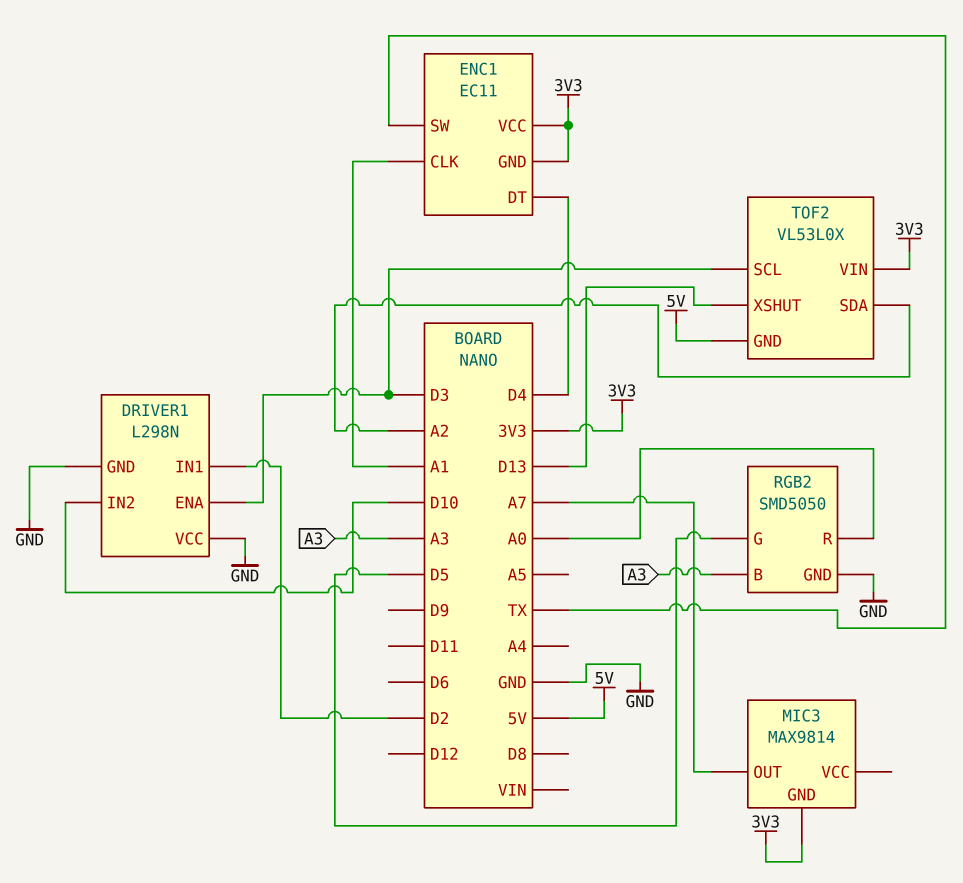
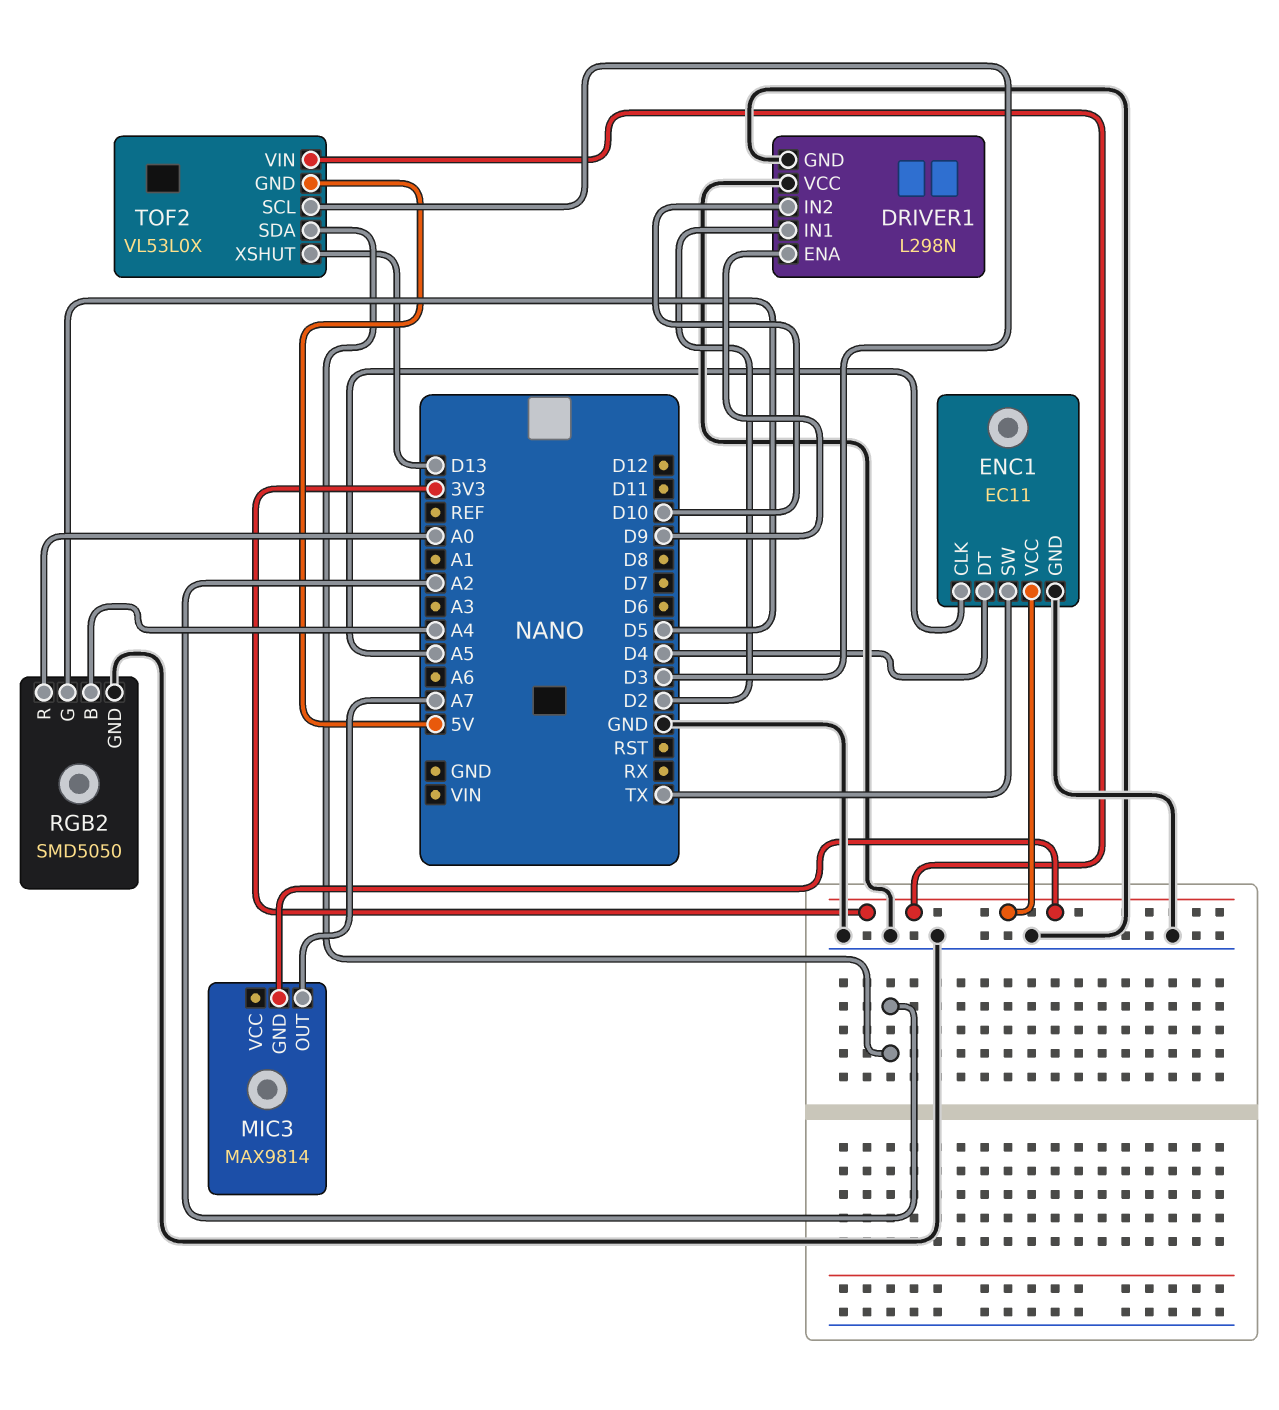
DRIVER1 pin ENA: D3 -> D9
ENC1 pin CLK: A1 -> A5
ENC1 pin GND: 3V3 -> GND
RGB2 pin B: A3 -> A4

